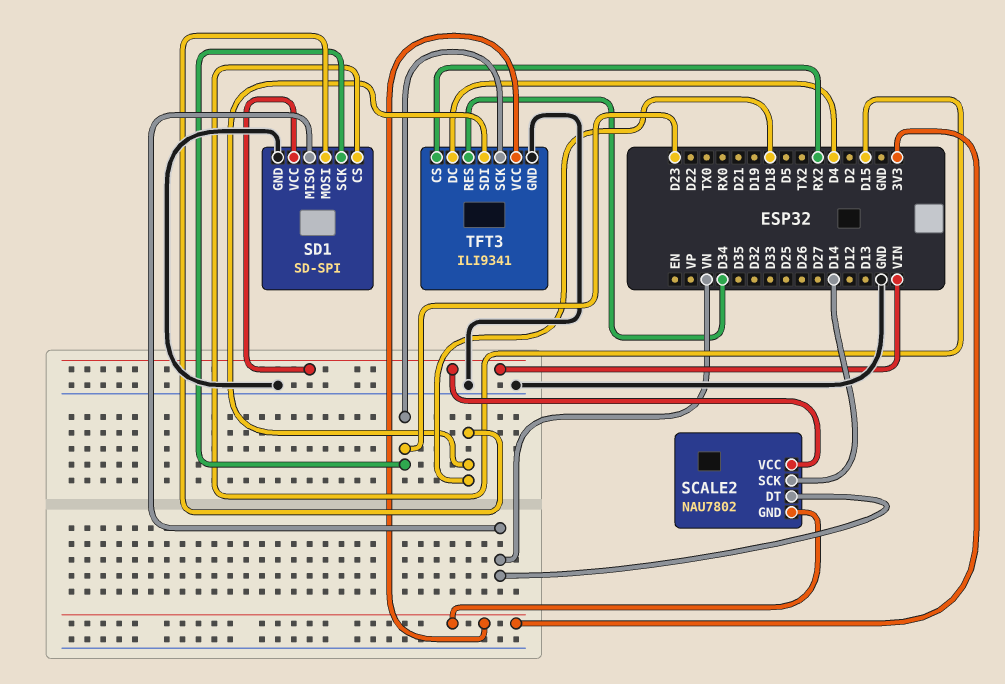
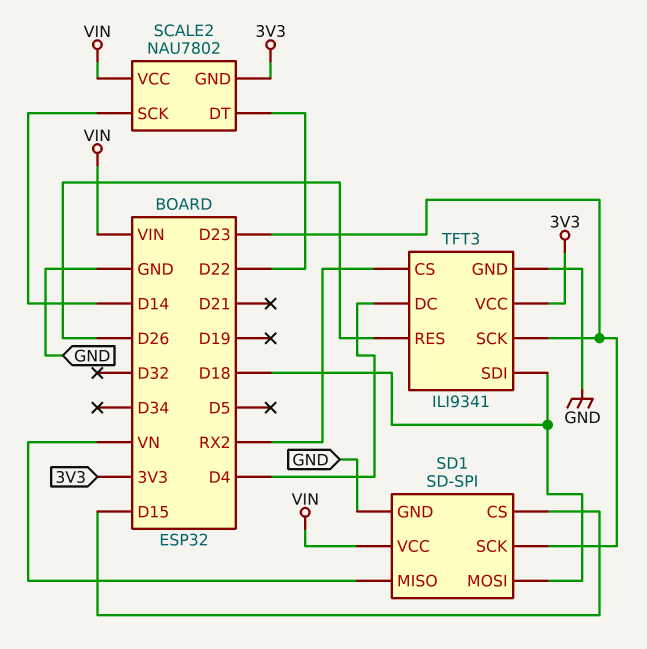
SCALE2 pin DT: VN -> D22
TFT3 pin RES: D34 -> D26

